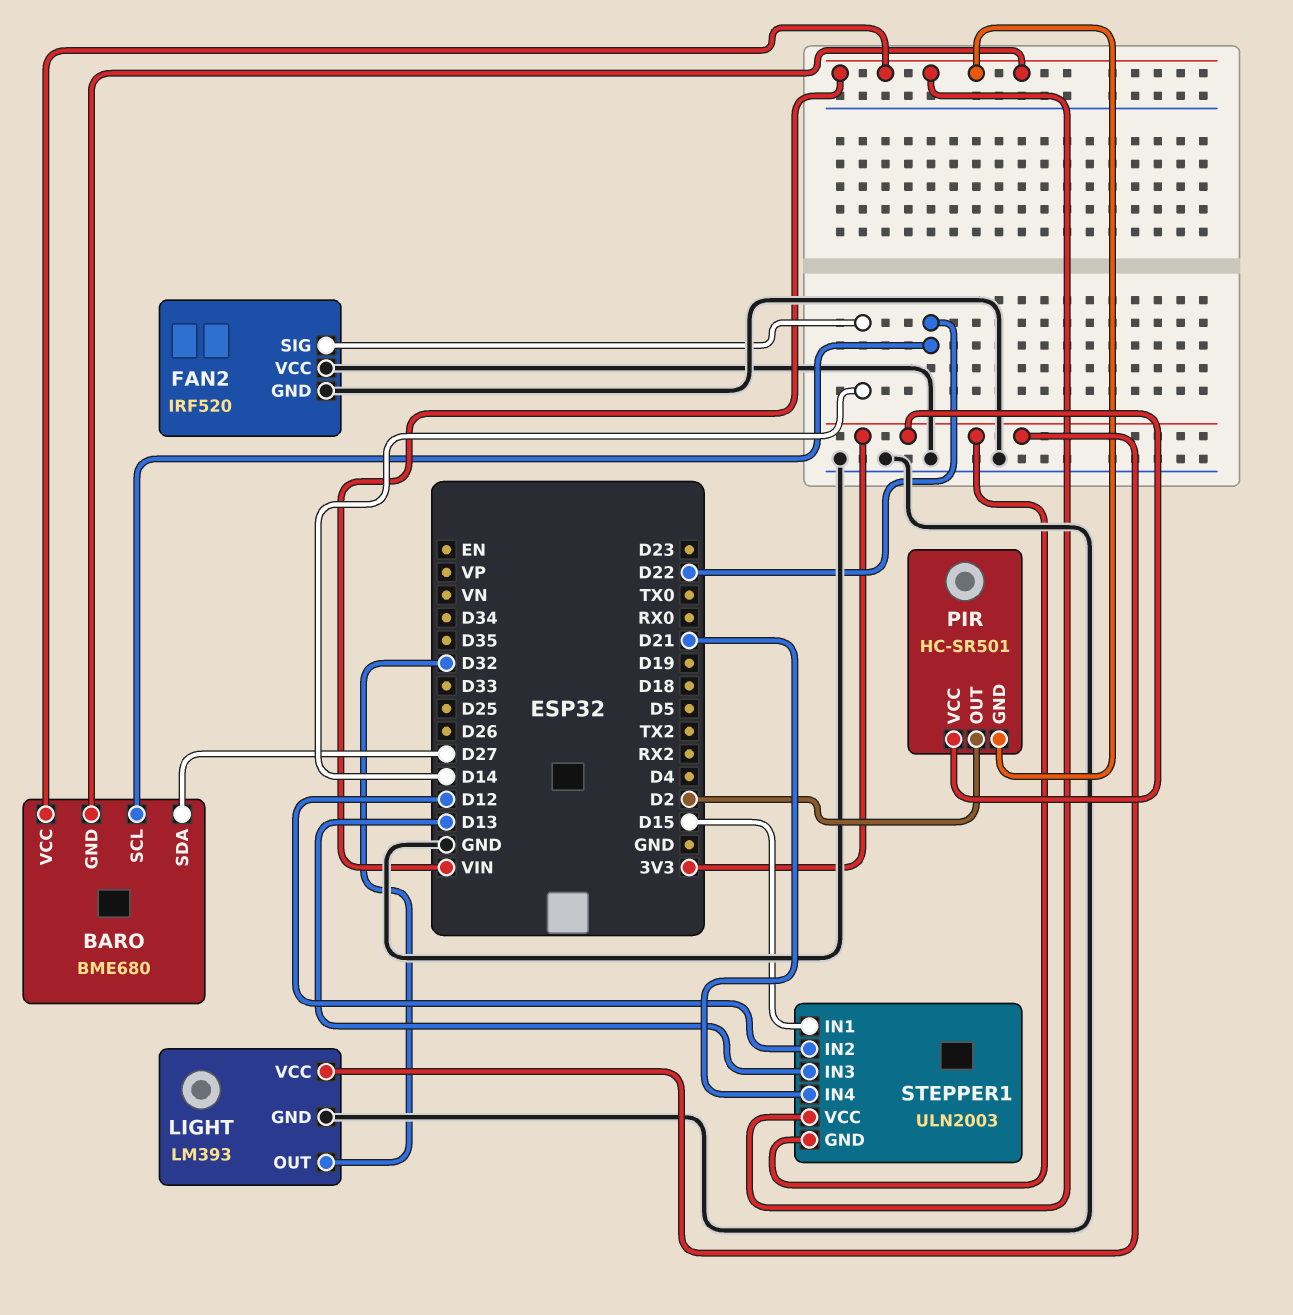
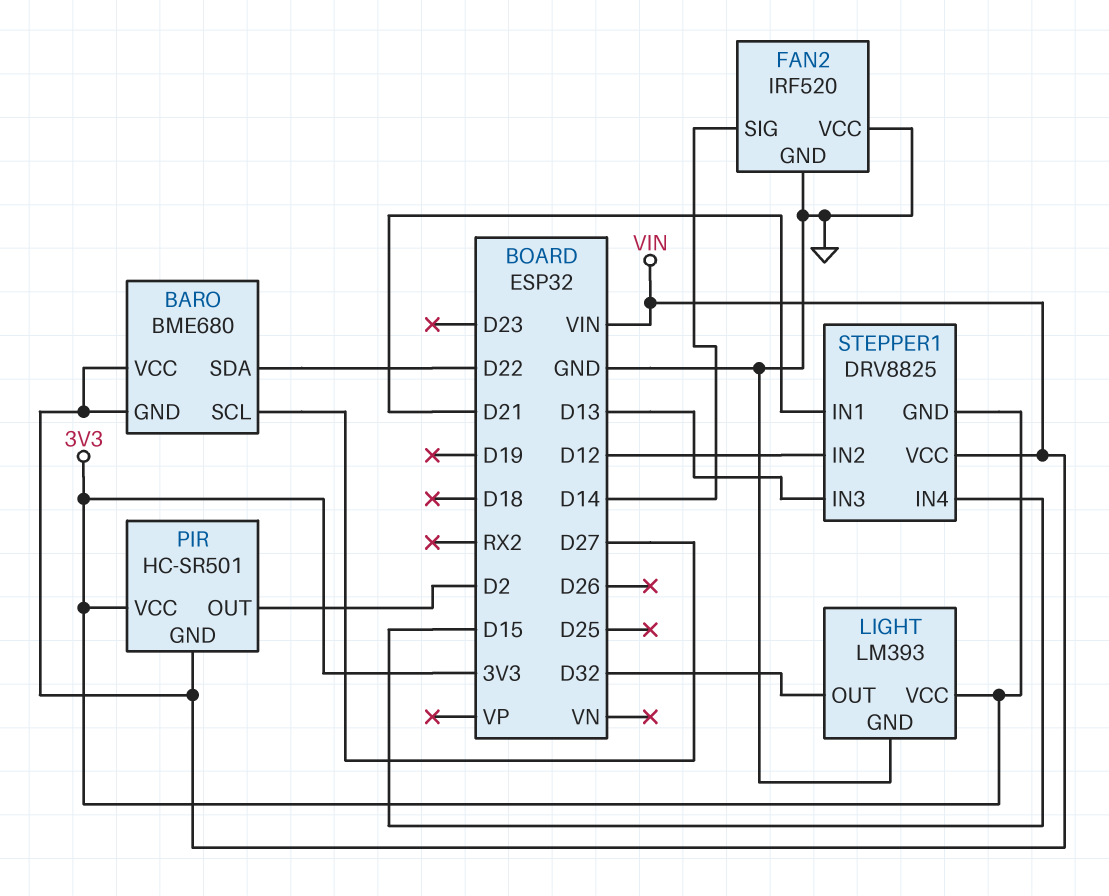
BARO pin SCL: D22 -> D27
BARO pin SDA: D27 -> D22
STEPPER1: ULN2003 -> DRV8825
STEPPER1 pin IN1: D15 -> D21
STEPPER1 pin IN4: D21 -> D15

